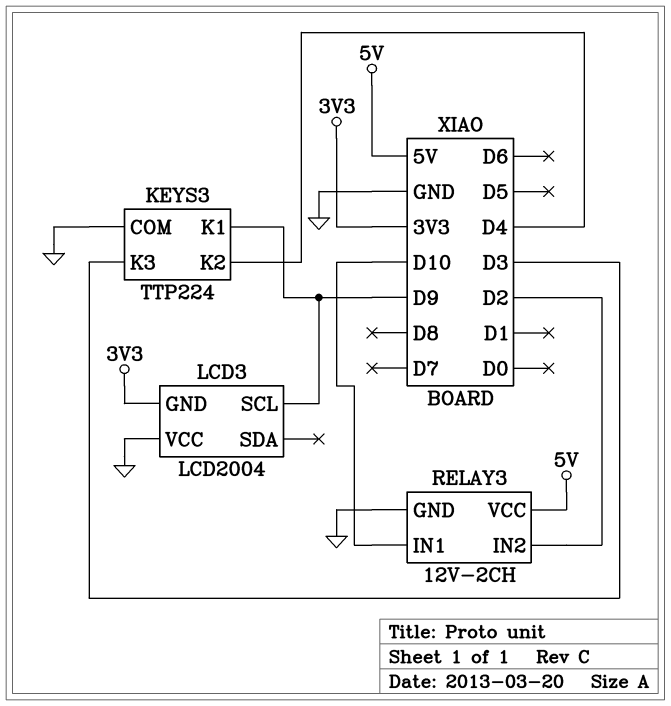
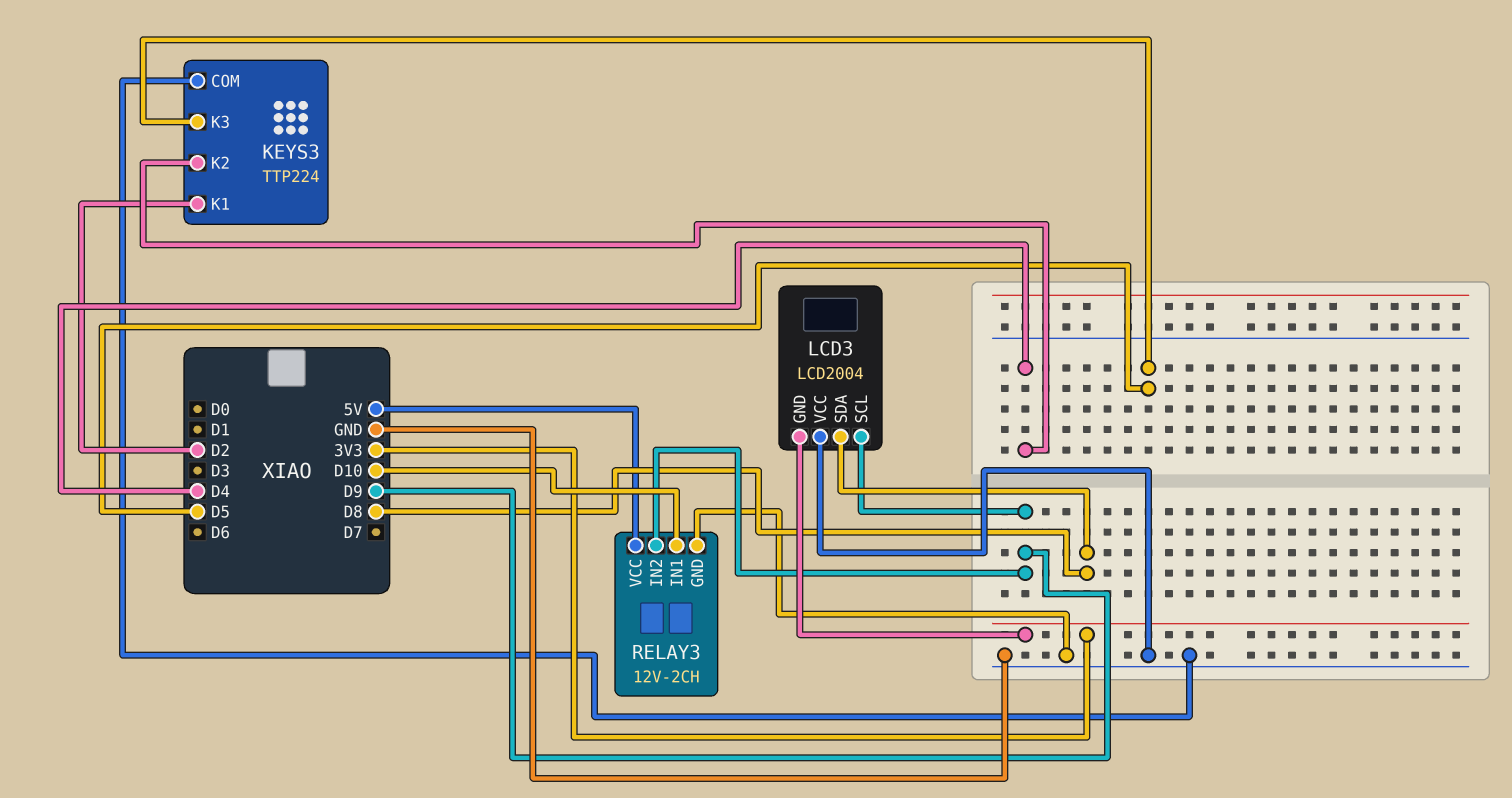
KEYS3 pin K1: D9 -> D2
KEYS3 pin K3: D3 -> D5
LCD3 pin SDA: none -> D8
RELAY3 pin IN2: D2 -> D9

